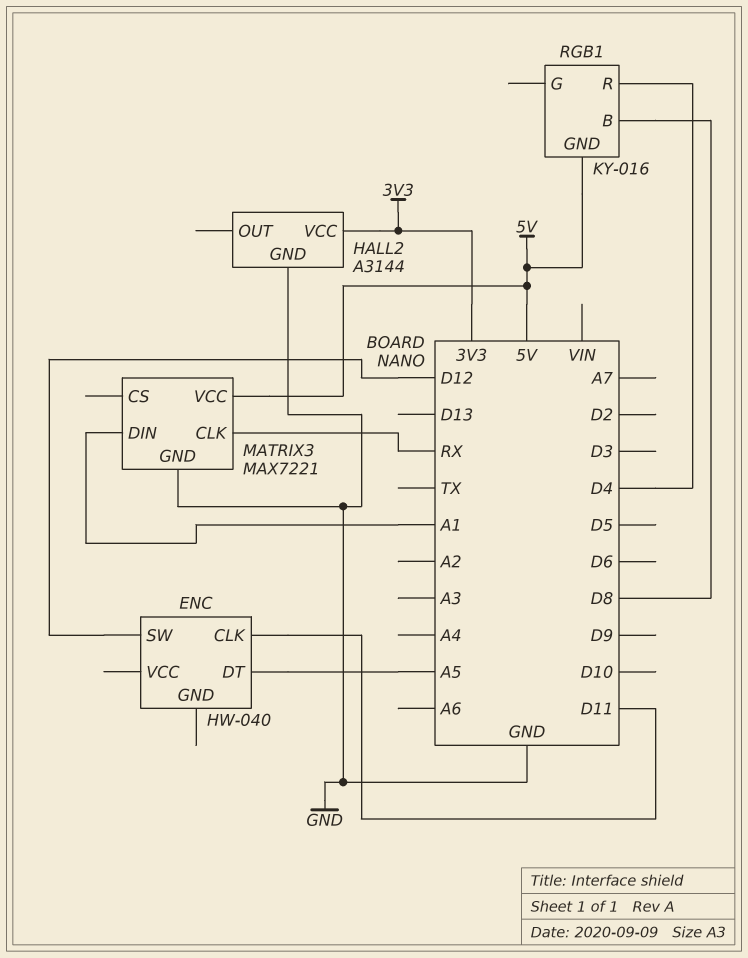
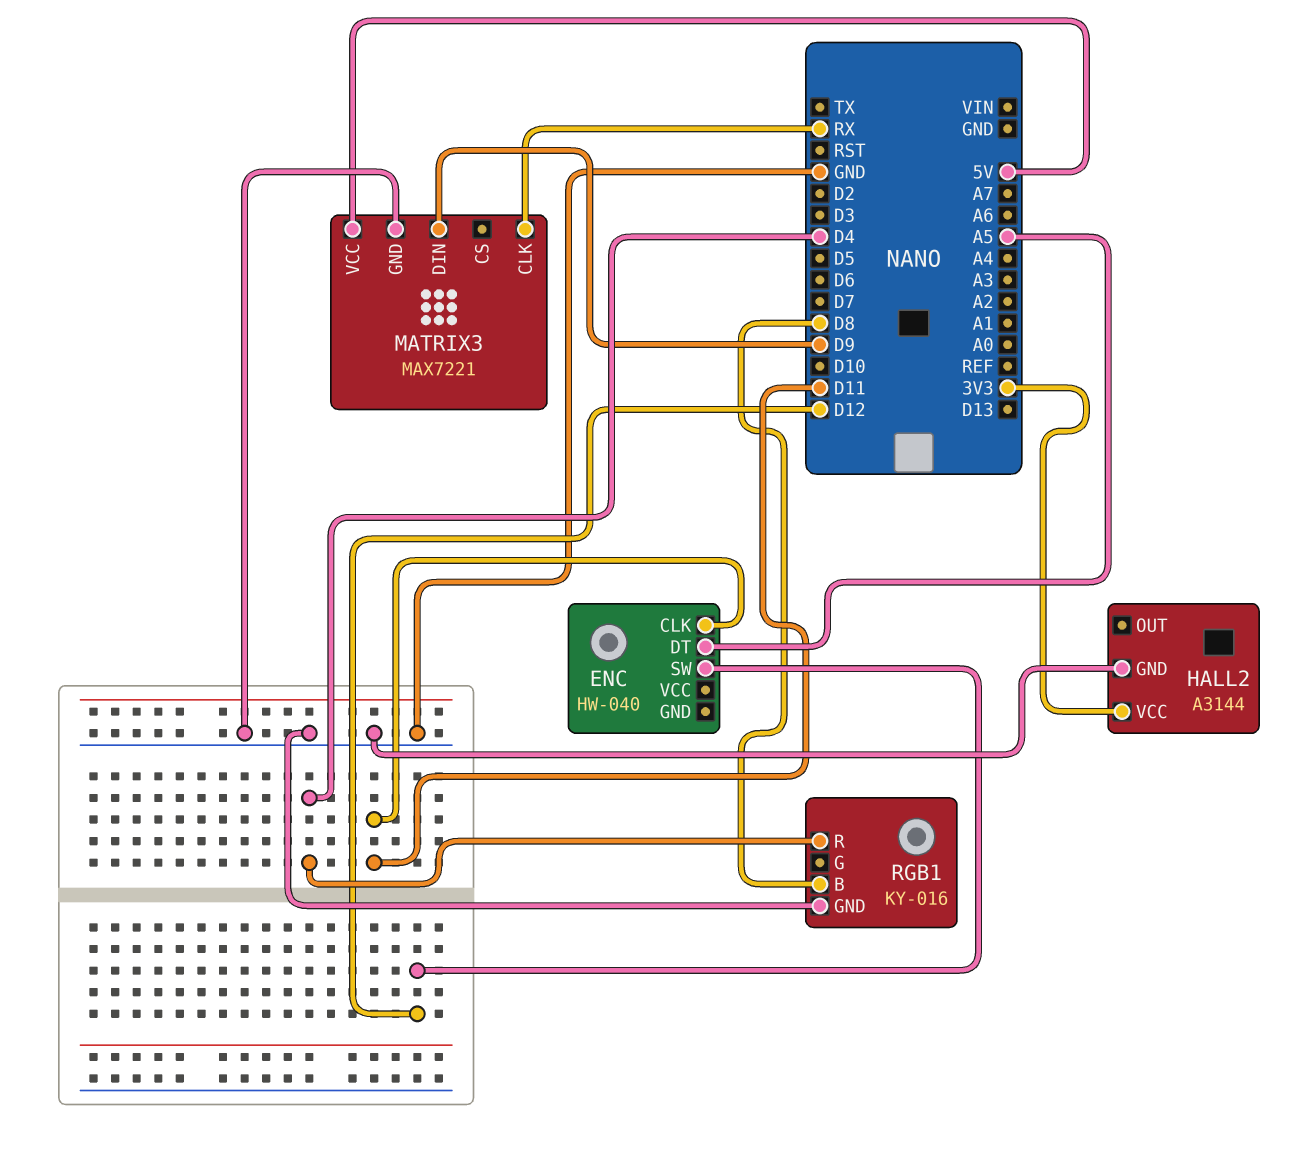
MATRIX3 pin DIN: A1 -> D9
RGB1 pin GND: 5V -> GND

